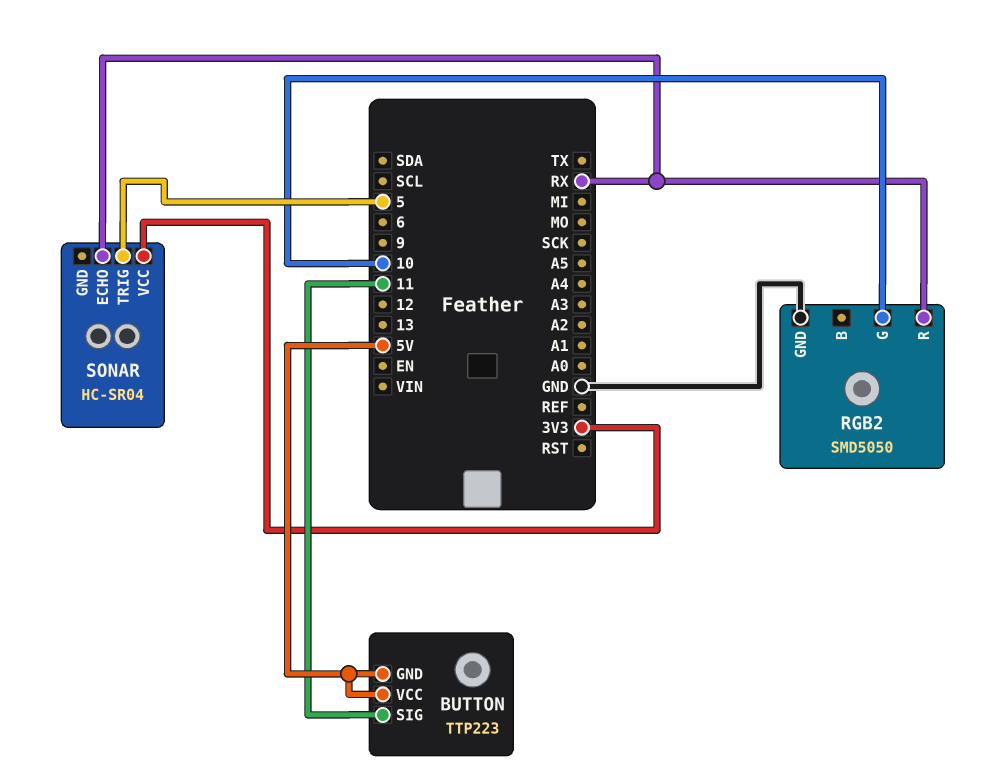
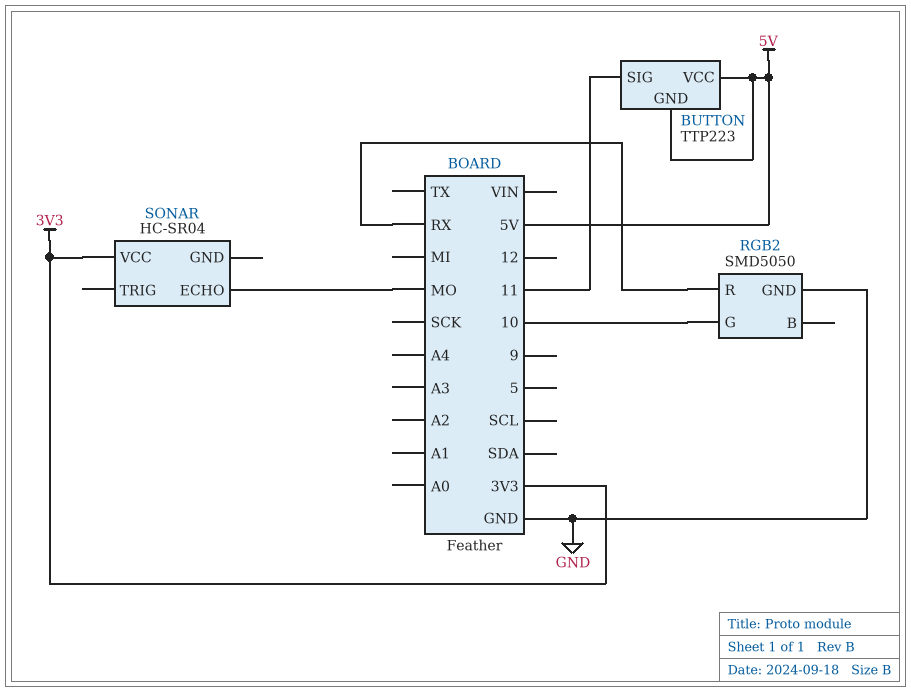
SONAR pin ECHO: RX -> MO
SONAR pin TRIG: 5 -> none

